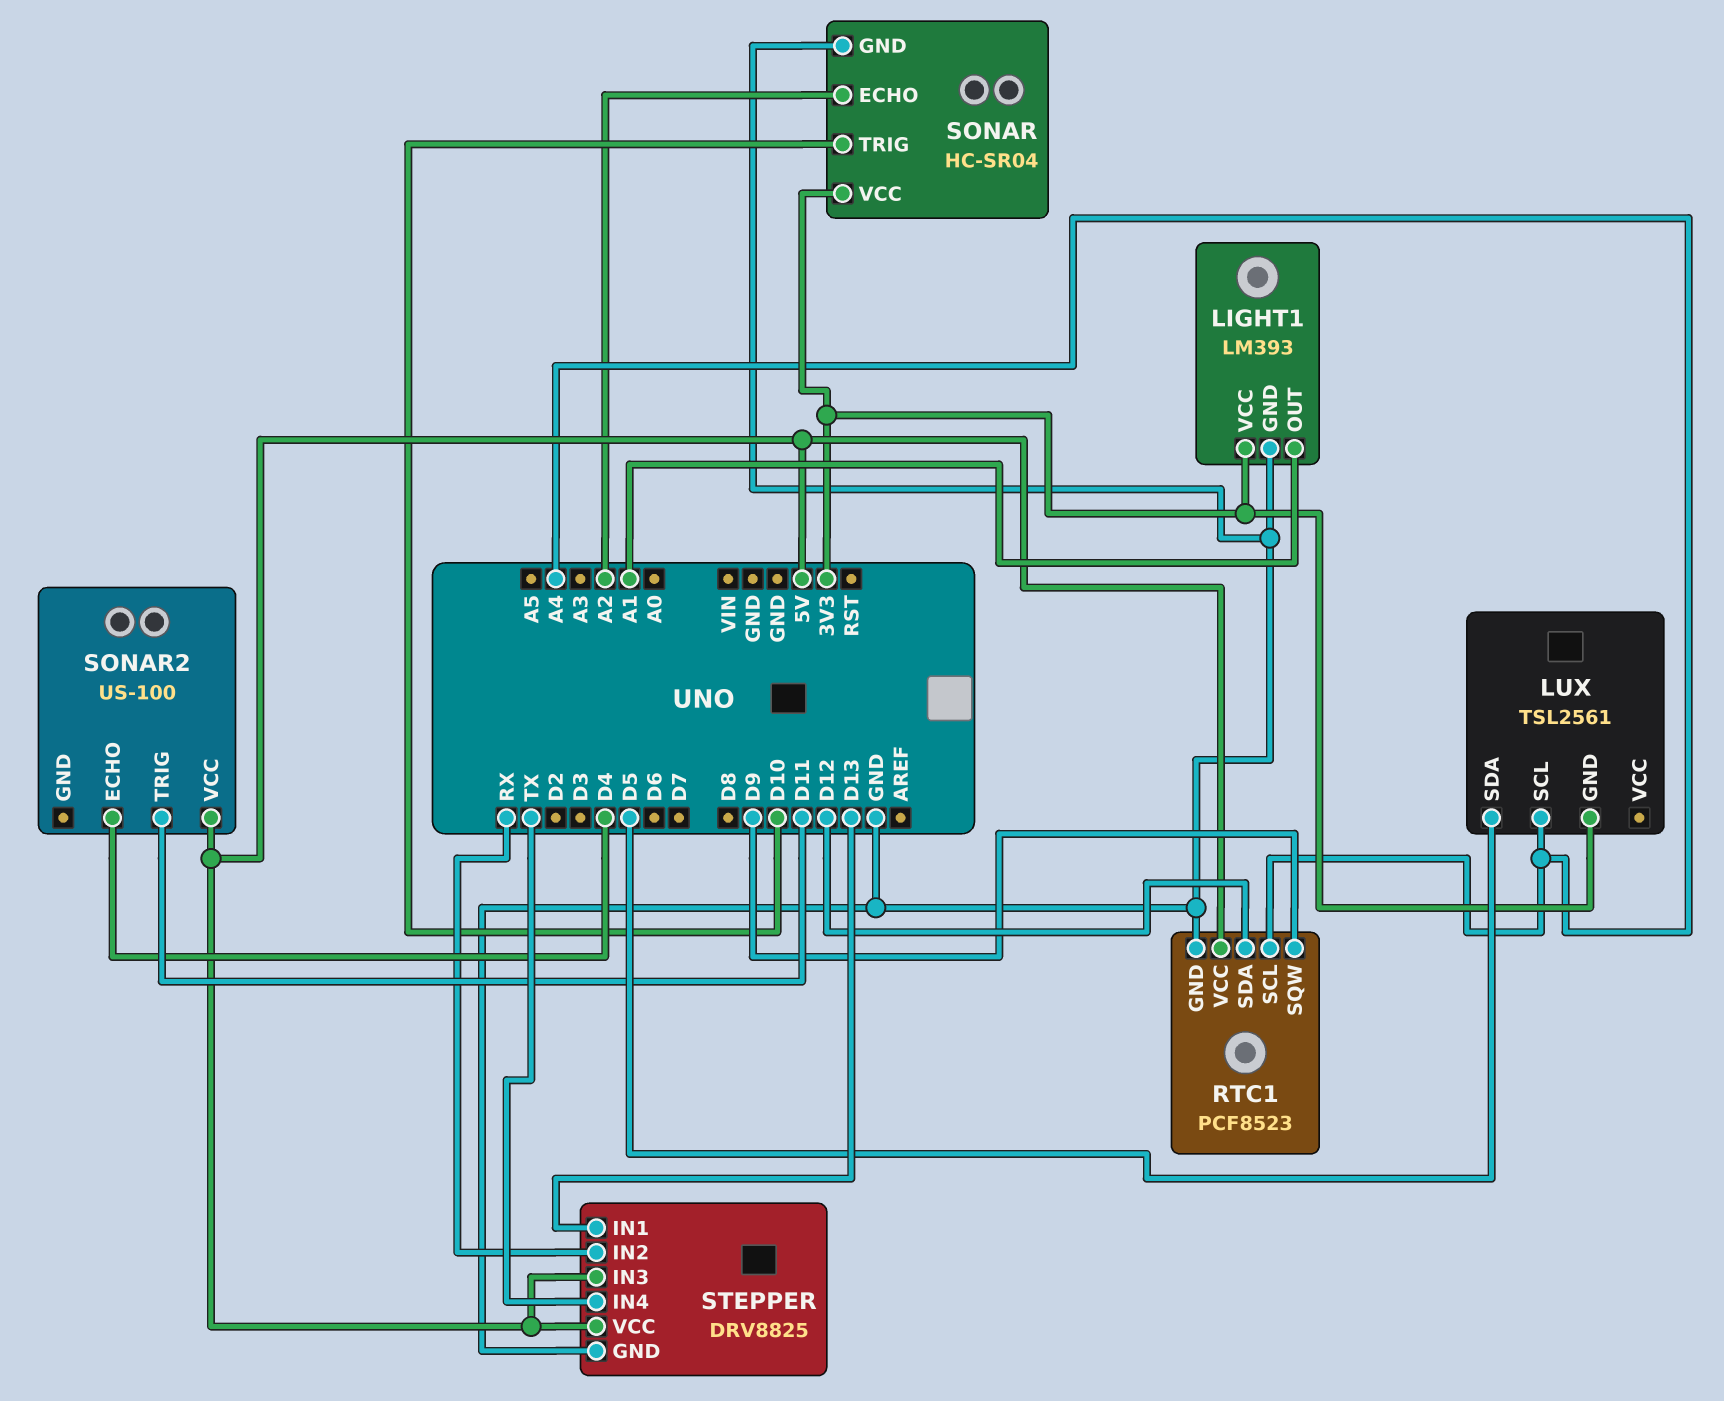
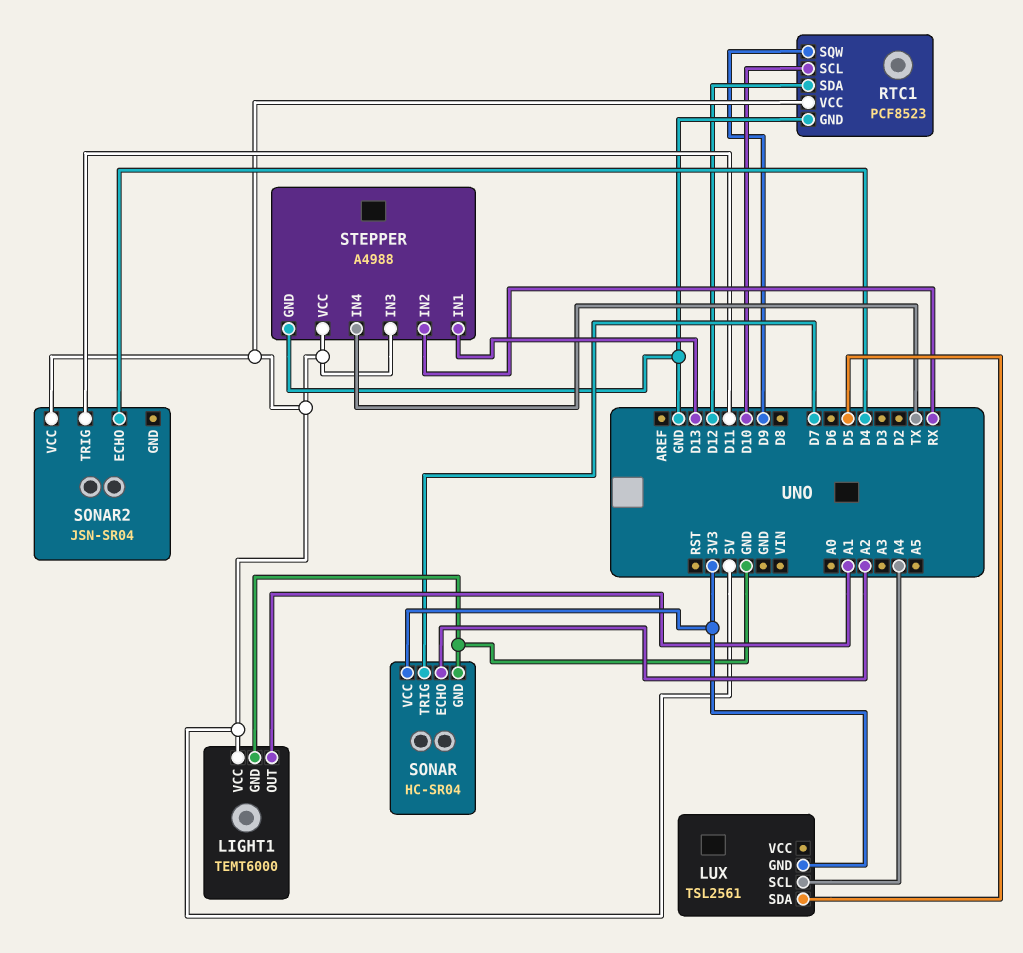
LIGHT1: LM393 -> TEMT6000
LIGHT1 pin VCC: 3V3 -> 5V
RTC1 pin SCL: A4 -> D10
SONAR pin TRIG: D10 -> D7
SONAR2: US-100 -> JSN-SR04
STEPPER: DRV8825 -> A4988

